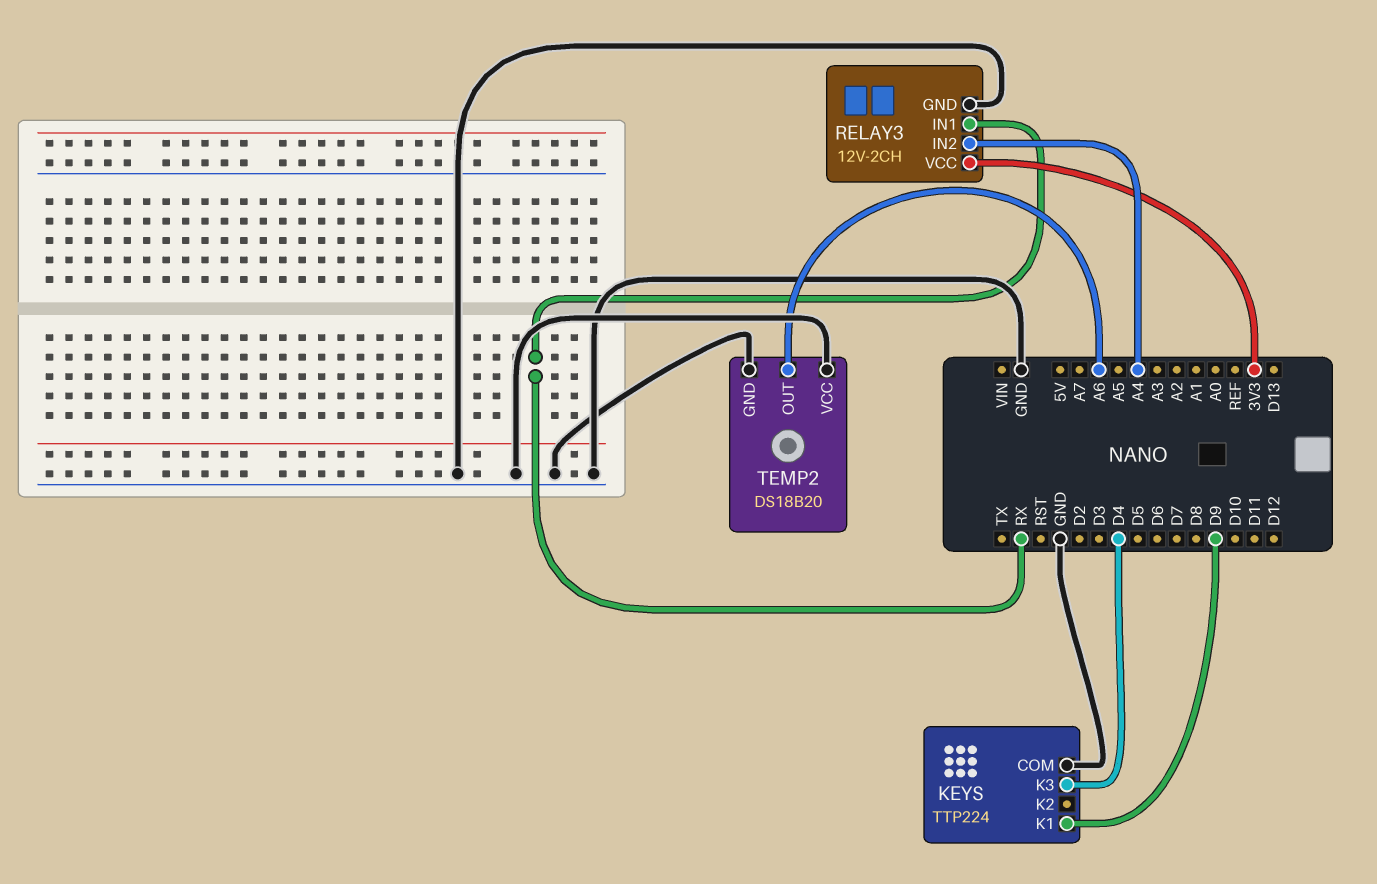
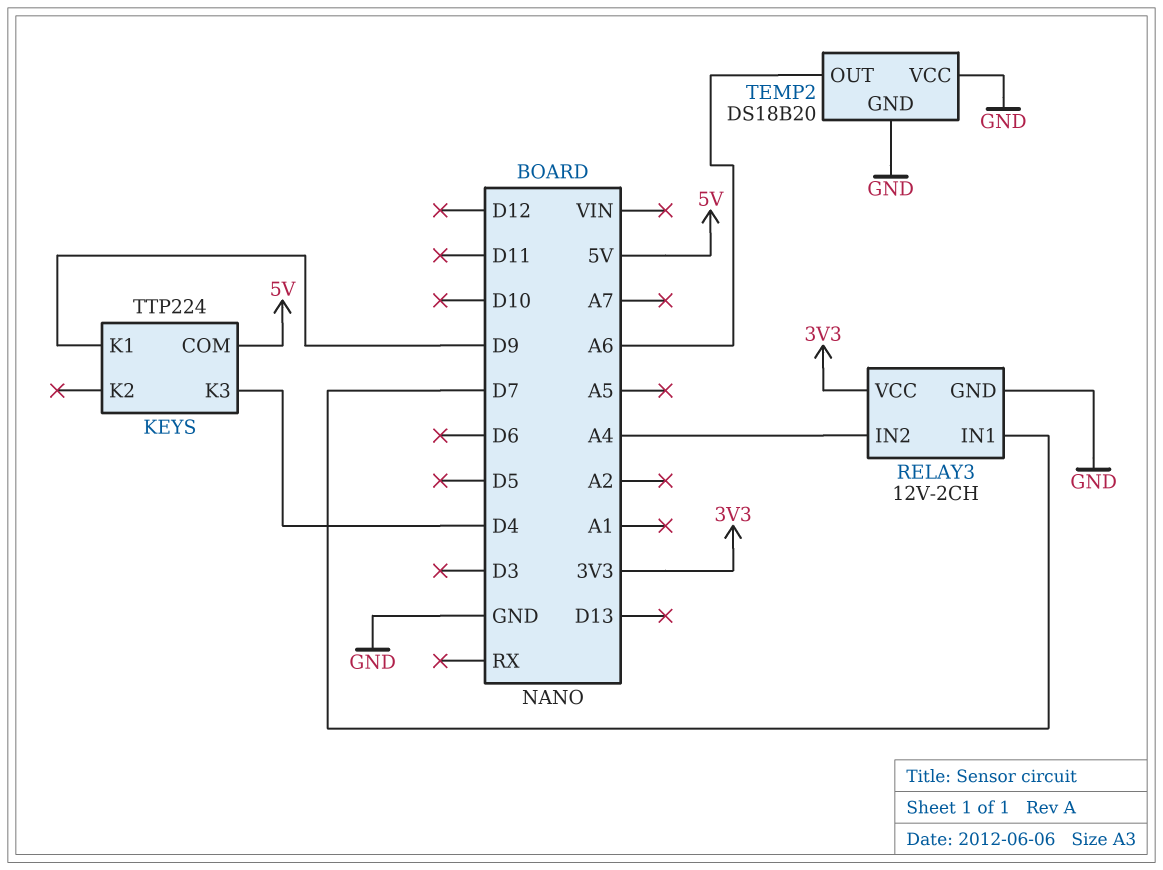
KEYS pin COM: GND -> 5V
RELAY3 pin IN1: RX -> D7

